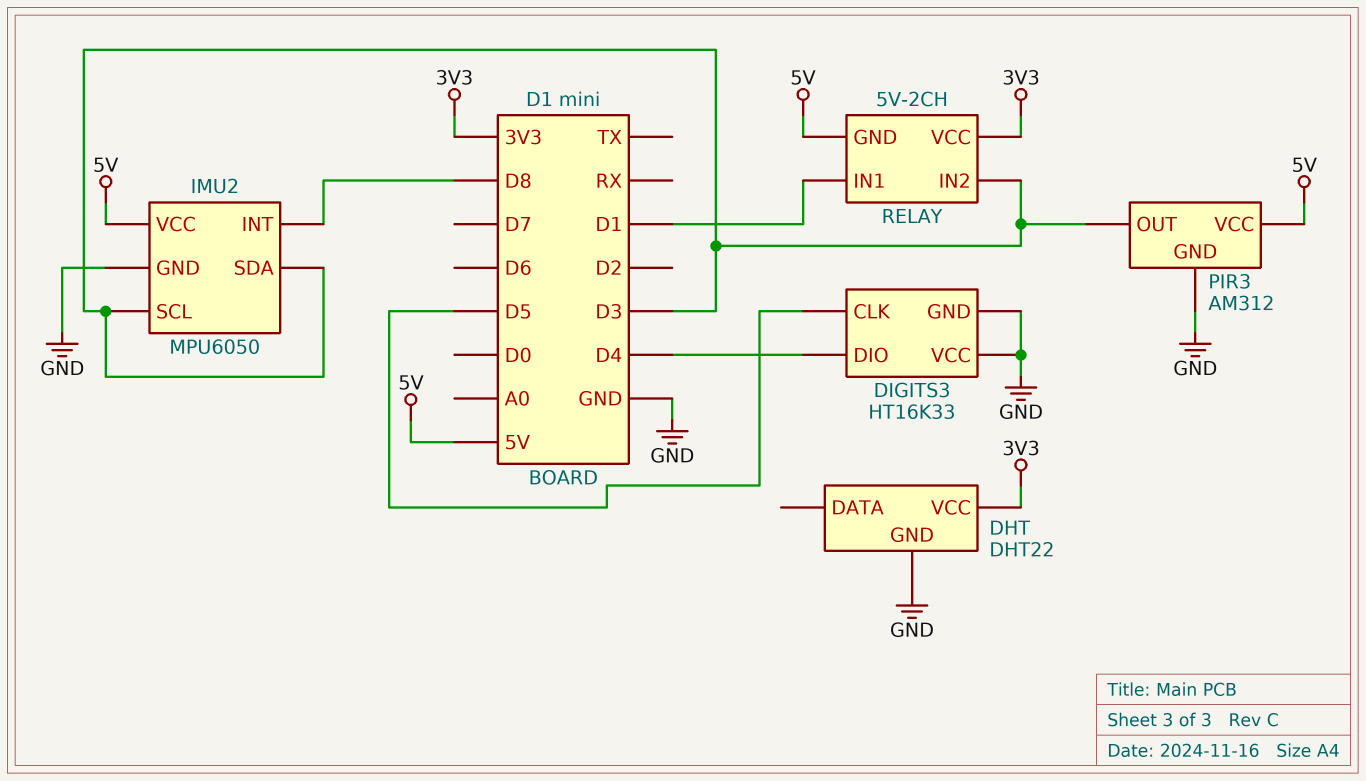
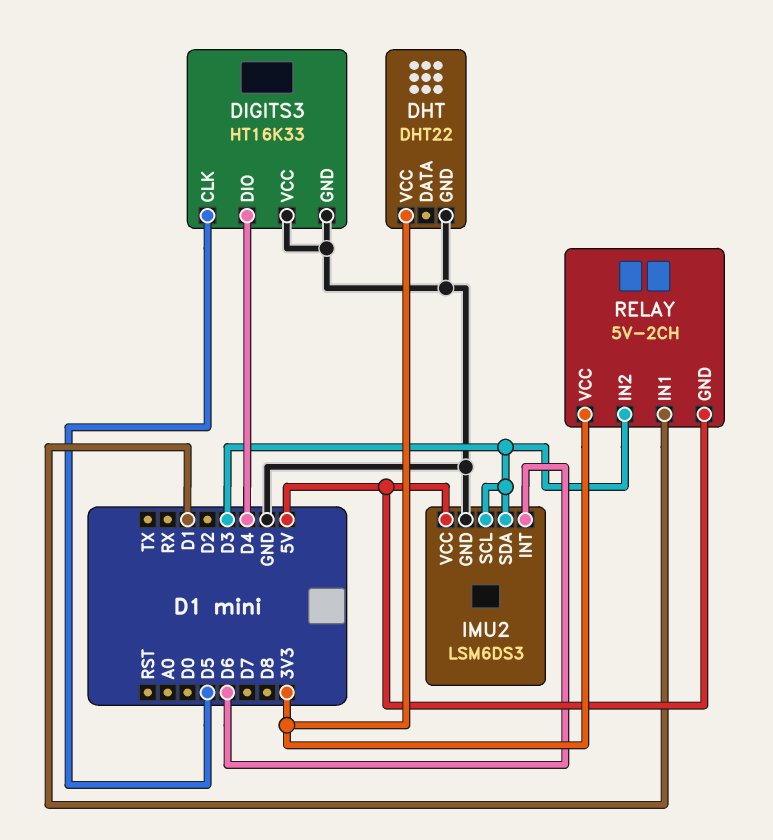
IMU2: MPU6050 -> LSM6DS3
IMU2 pin INT: D8 -> D6
PIR3: AM312 -> none
PIR3 pin GND: GND -> none
PIR3 pin OUT: D3 -> none
PIR3 pin VCC: 5V -> none

